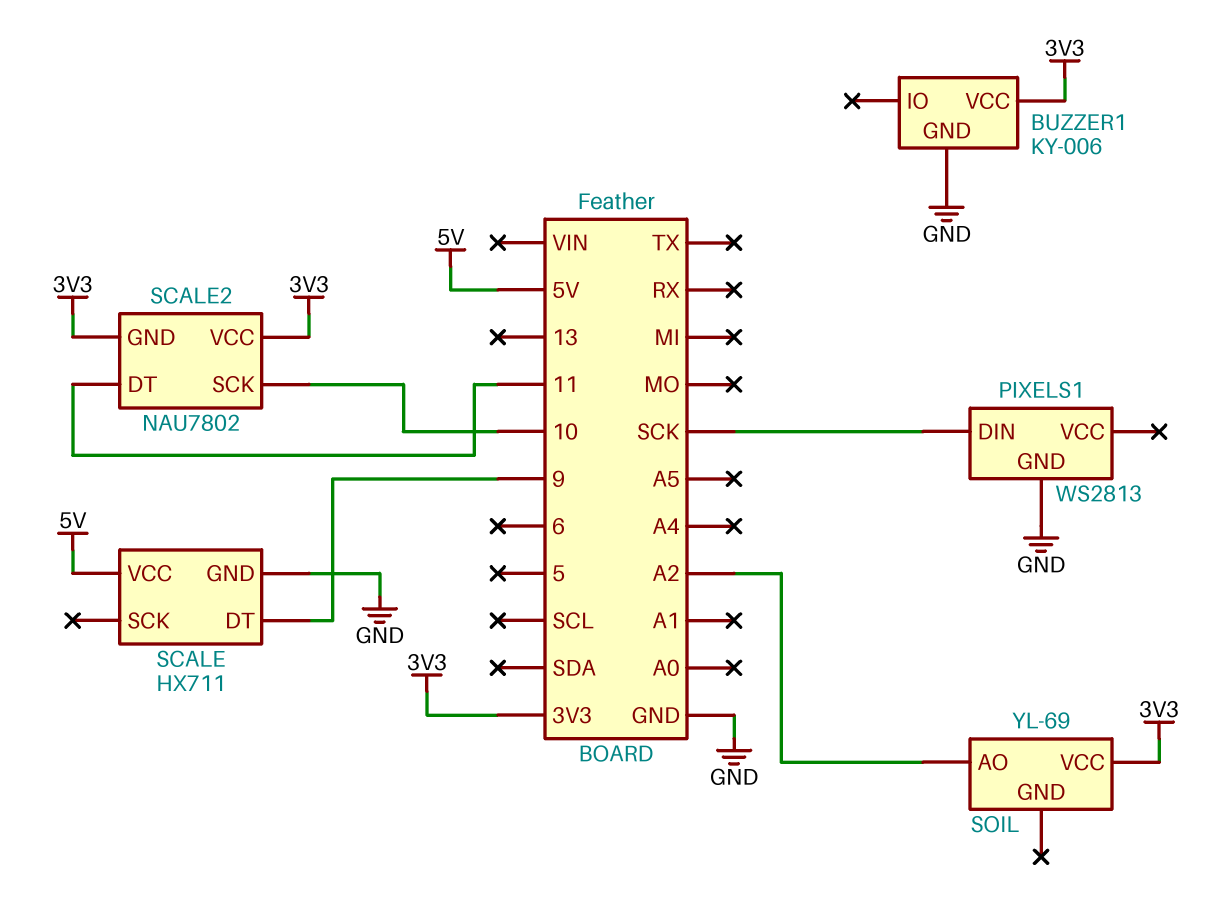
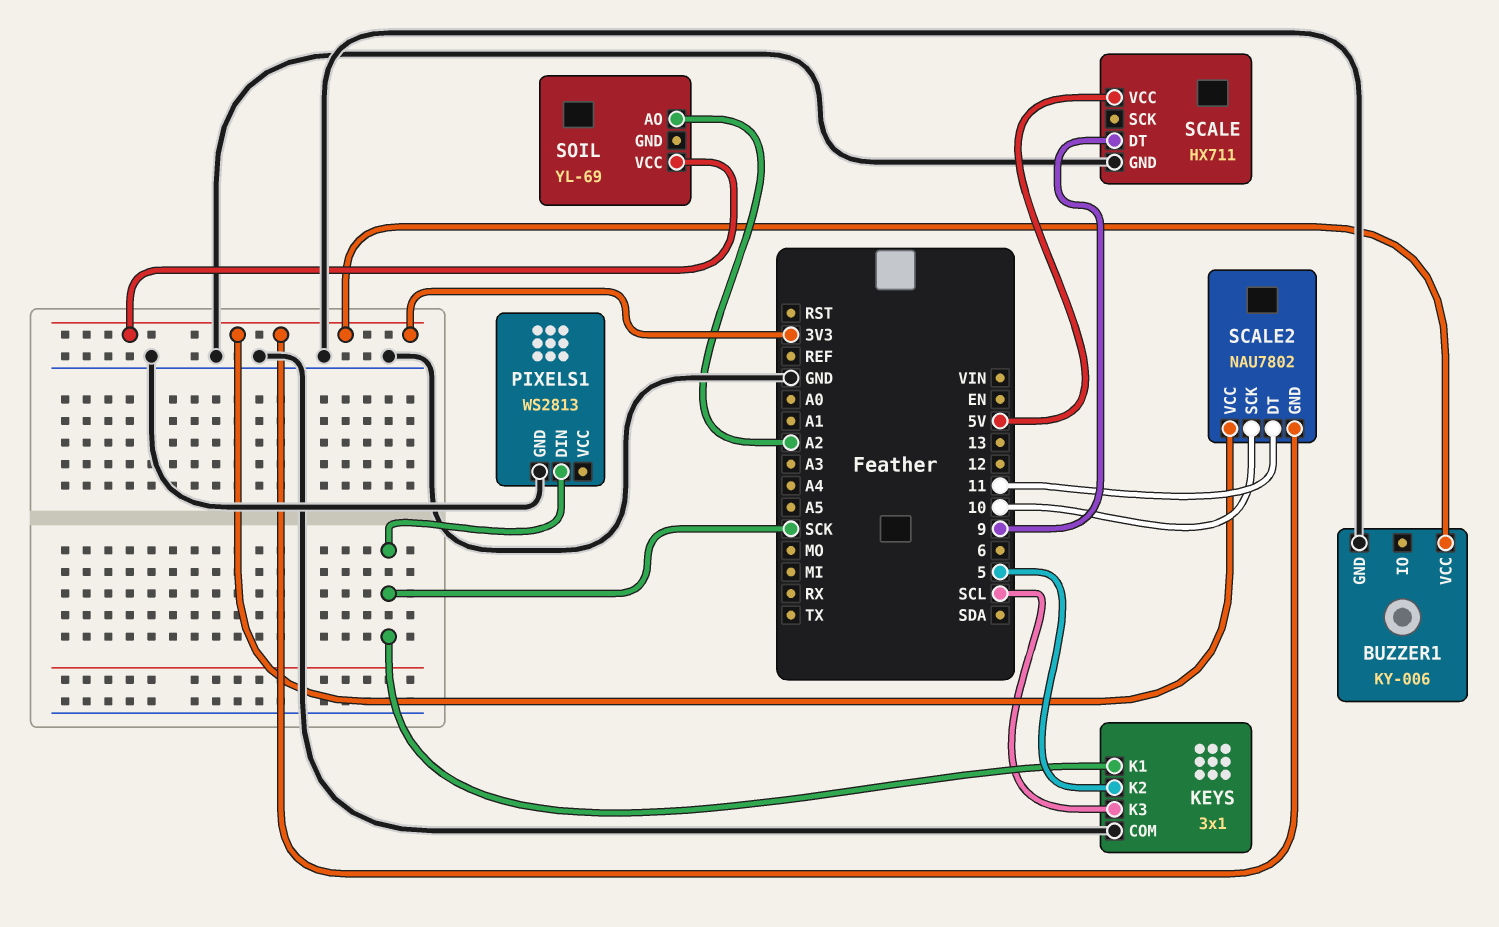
KEYS: none -> 3x1
KEYS pin COM: none -> GND
KEYS pin K1: none -> SCK
KEYS pin K2: none -> 5
KEYS pin K3: none -> SCL

